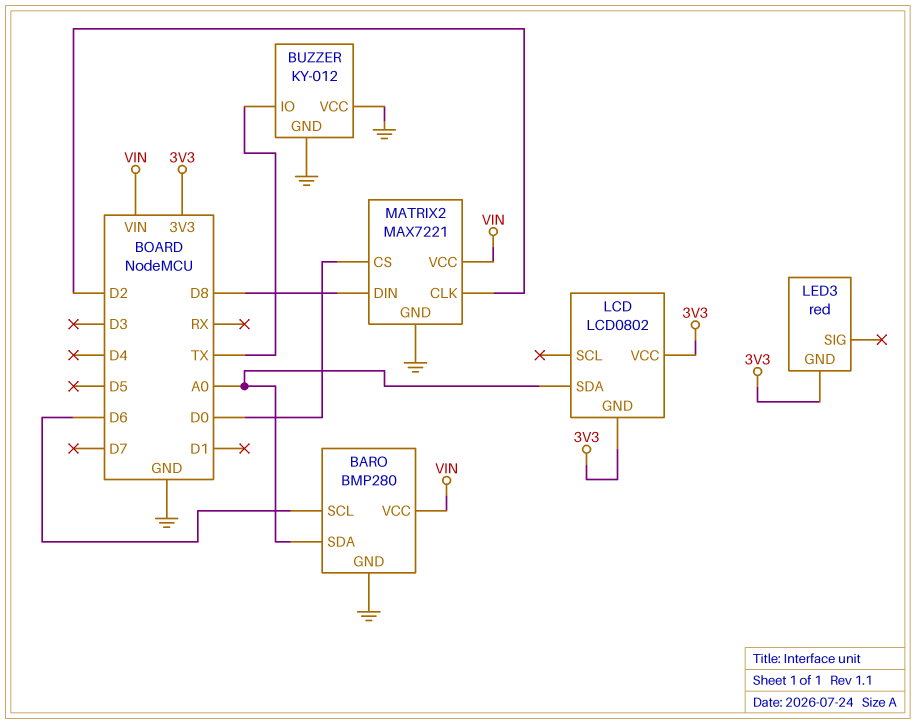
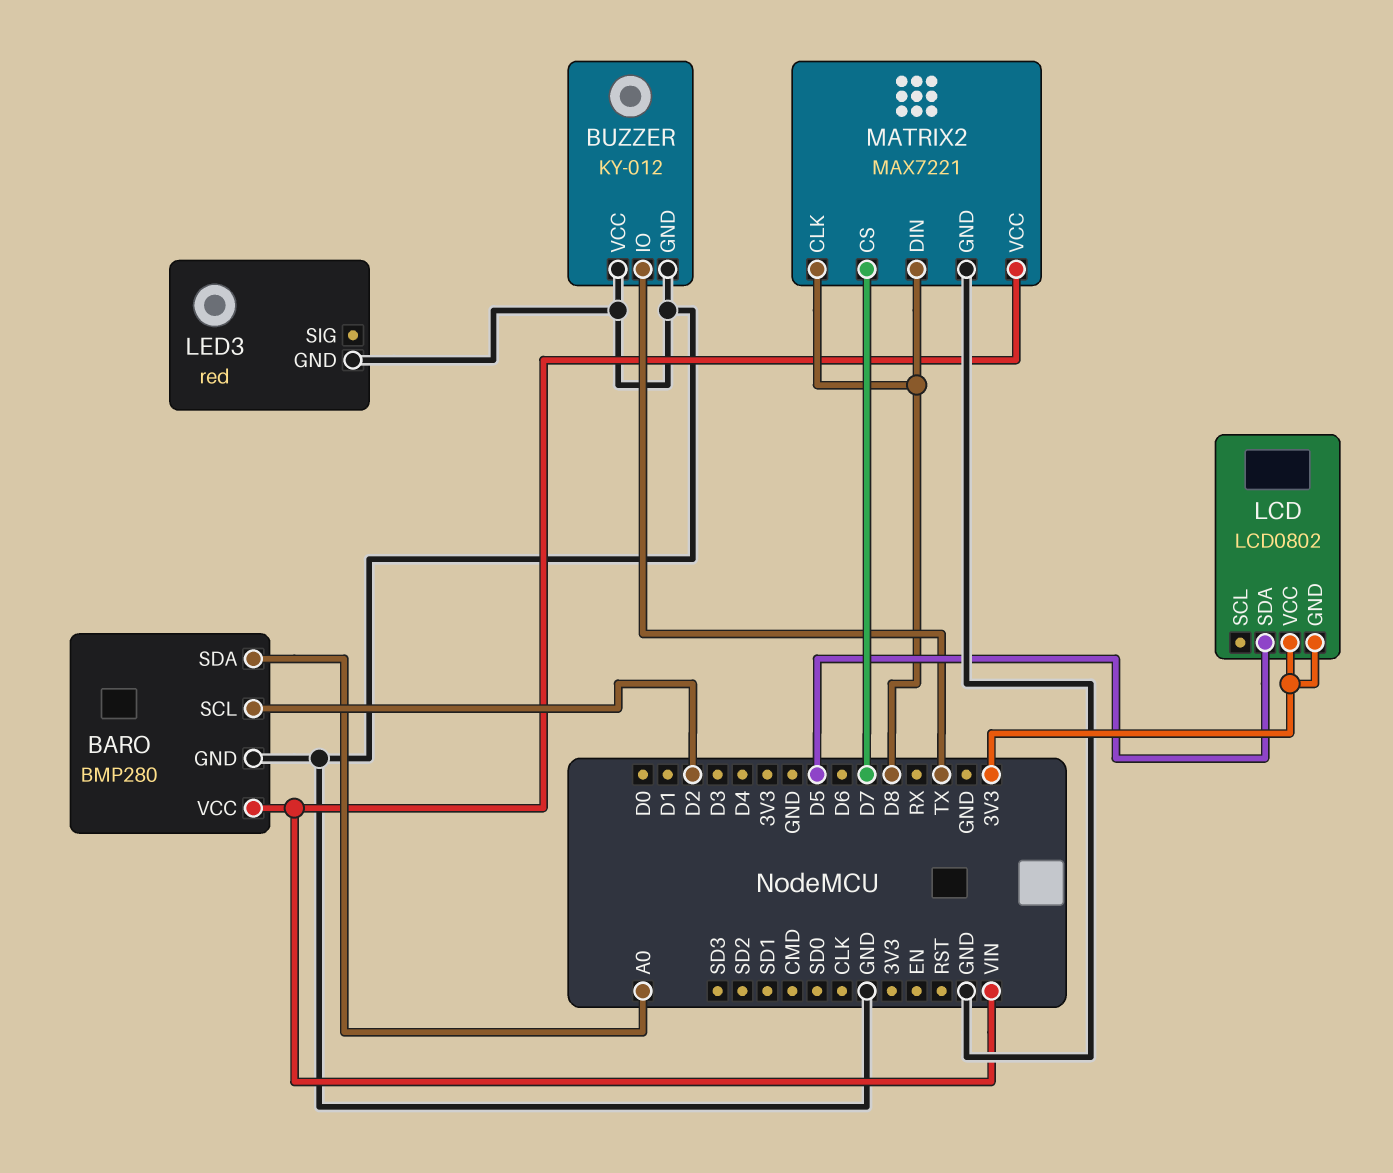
BARO pin SCL: D6 -> D2
LCD pin SDA: A0 -> D5
LED3 pin GND: 3V3 -> GND
MATRIX2 pin CLK: D2 -> D8
MATRIX2 pin CS: D0 -> D7

